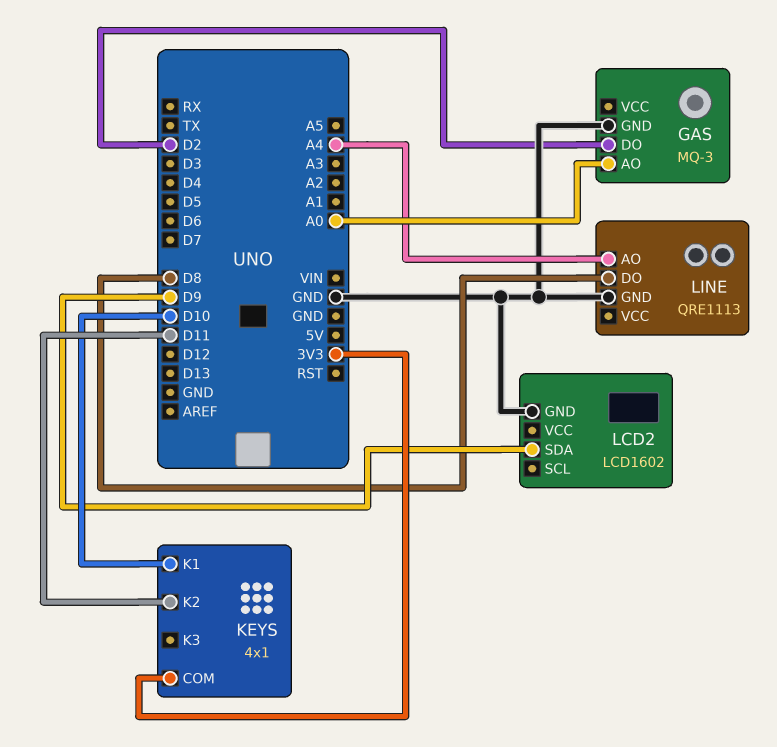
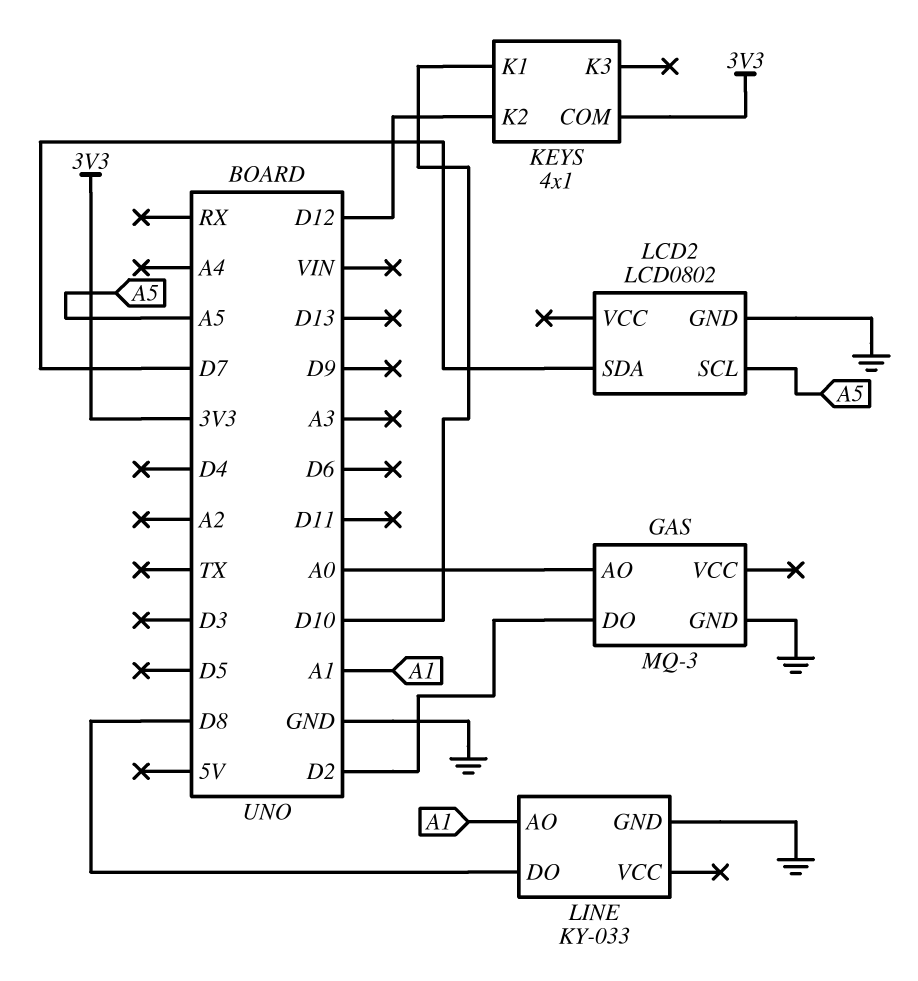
KEYS pin K2: D11 -> D12
LCD2: LCD1602 -> LCD0802
LCD2 pin SCL: none -> A5
LCD2 pin SDA: D9 -> D7
LINE: QRE1113 -> KY-033
LINE pin AO: A4 -> A1

